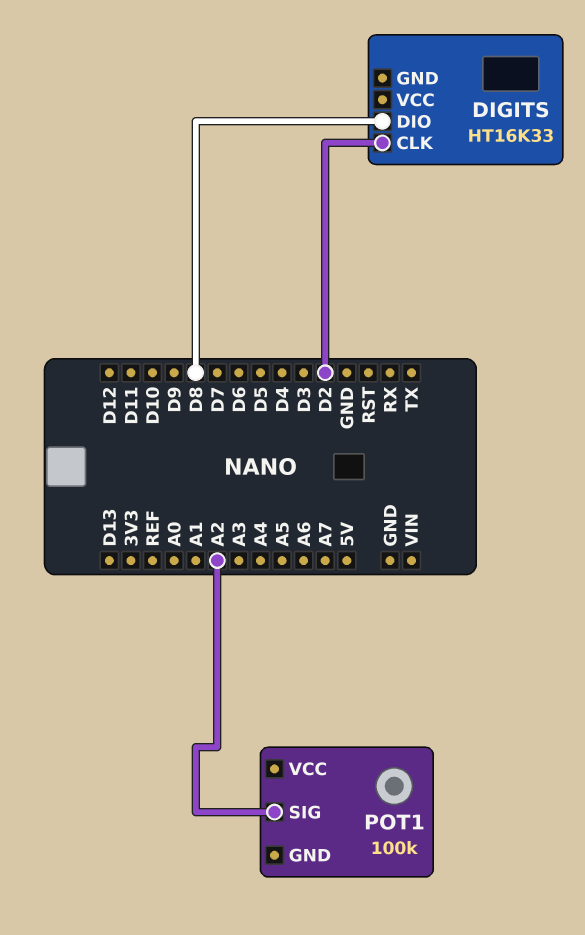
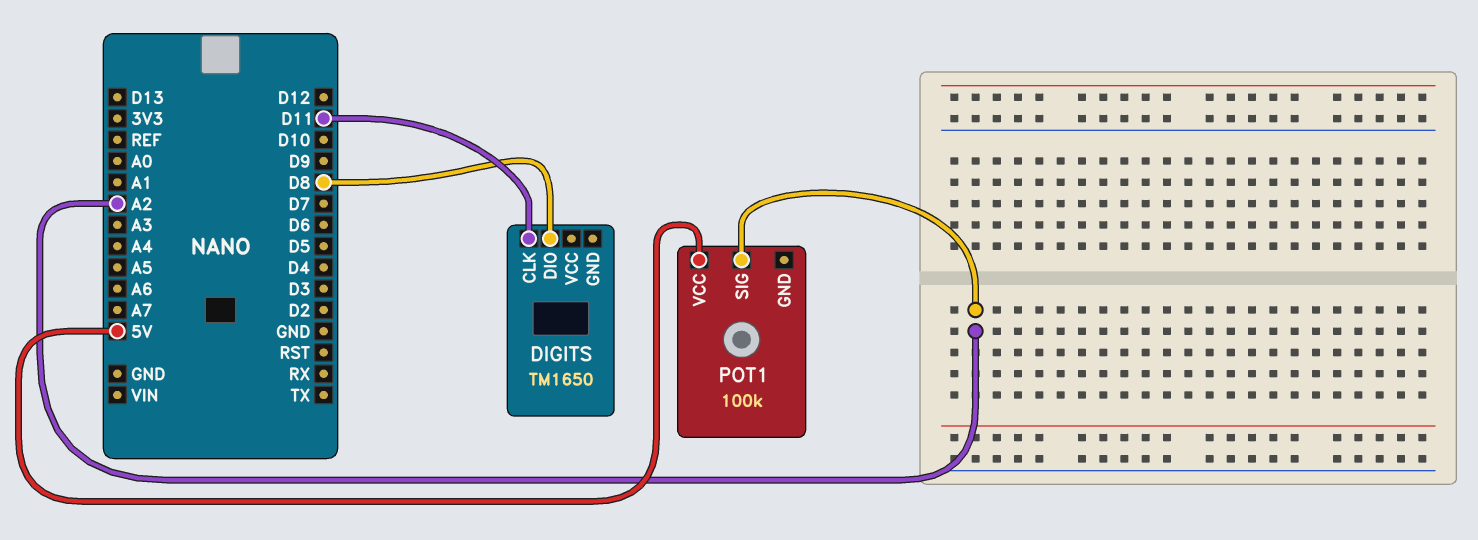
DIGITS: HT16K33 -> TM1650
DIGITS pin CLK: D2 -> D11
POT1 pin VCC: none -> 5V

